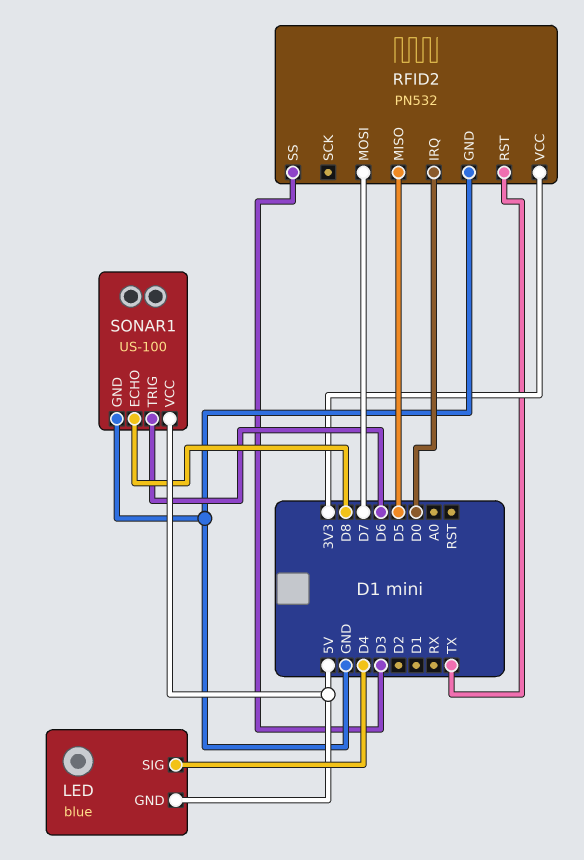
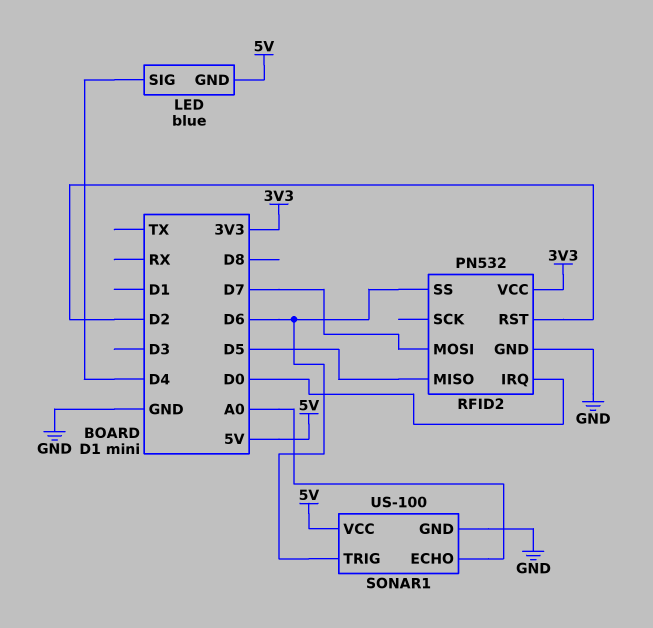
RFID2 pin RST: TX -> D2
RFID2 pin SS: D3 -> D6
SONAR1 pin ECHO: D8 -> A0

